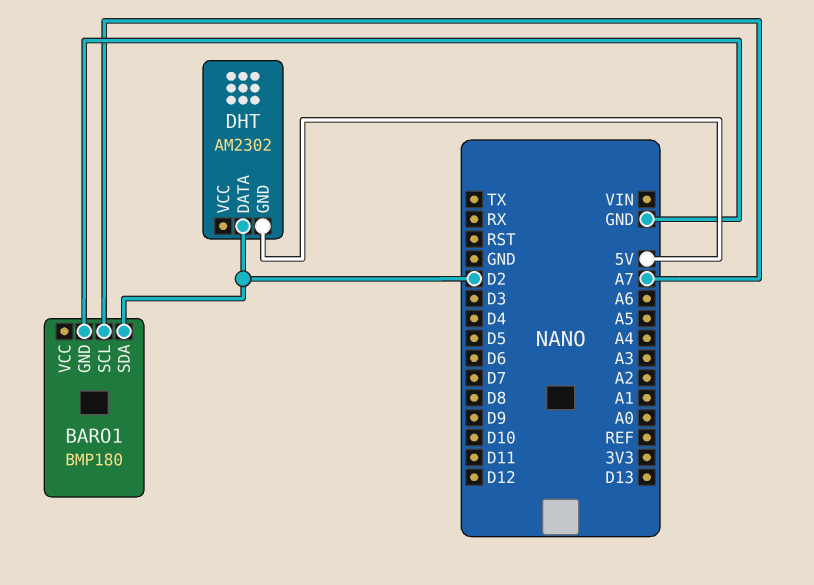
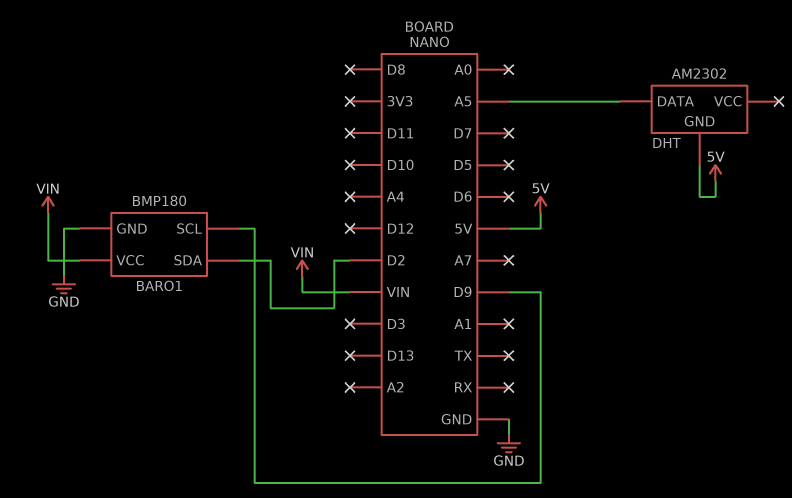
BARO1 pin SCL: A7 -> D9
BARO1 pin VCC: none -> VIN
DHT pin DATA: D2 -> A5

